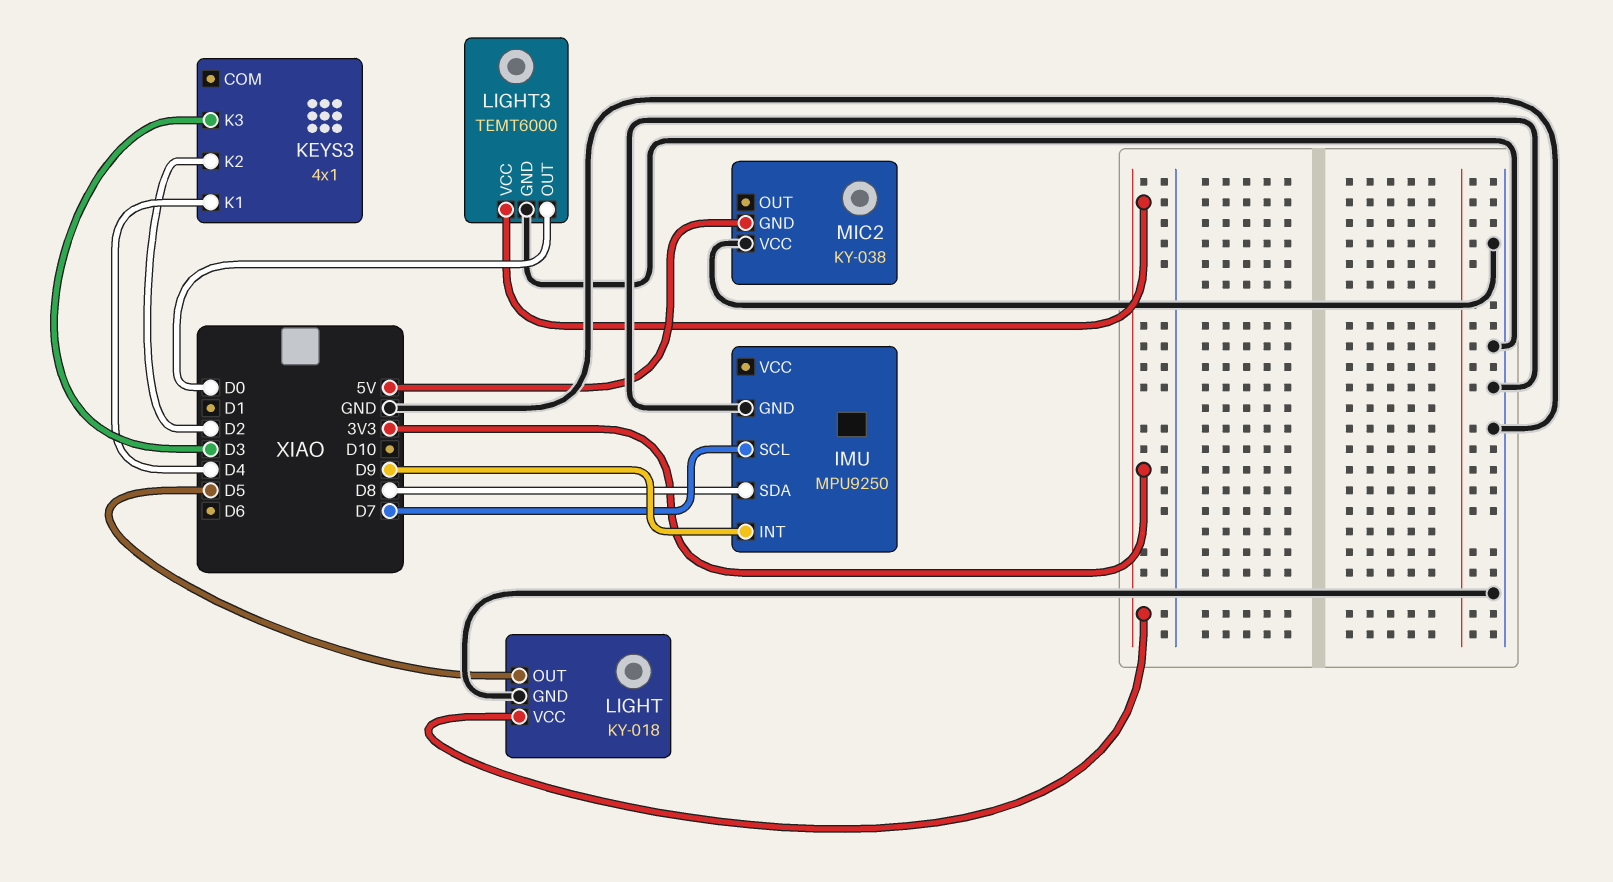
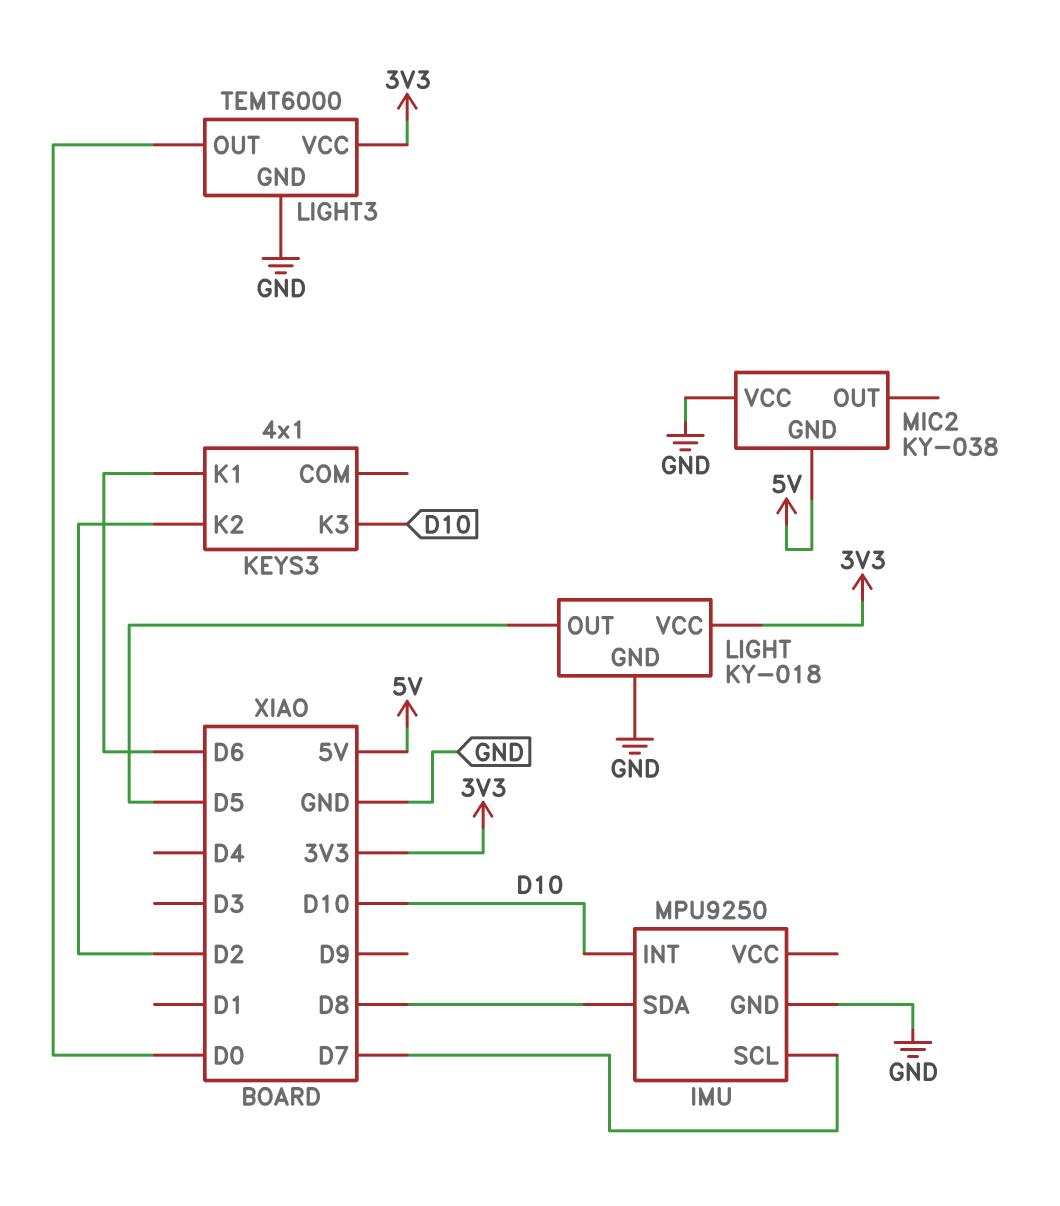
IMU pin INT: D9 -> D10
KEYS3 pin K1: D4 -> D6
KEYS3 pin K3: D3 -> D10

